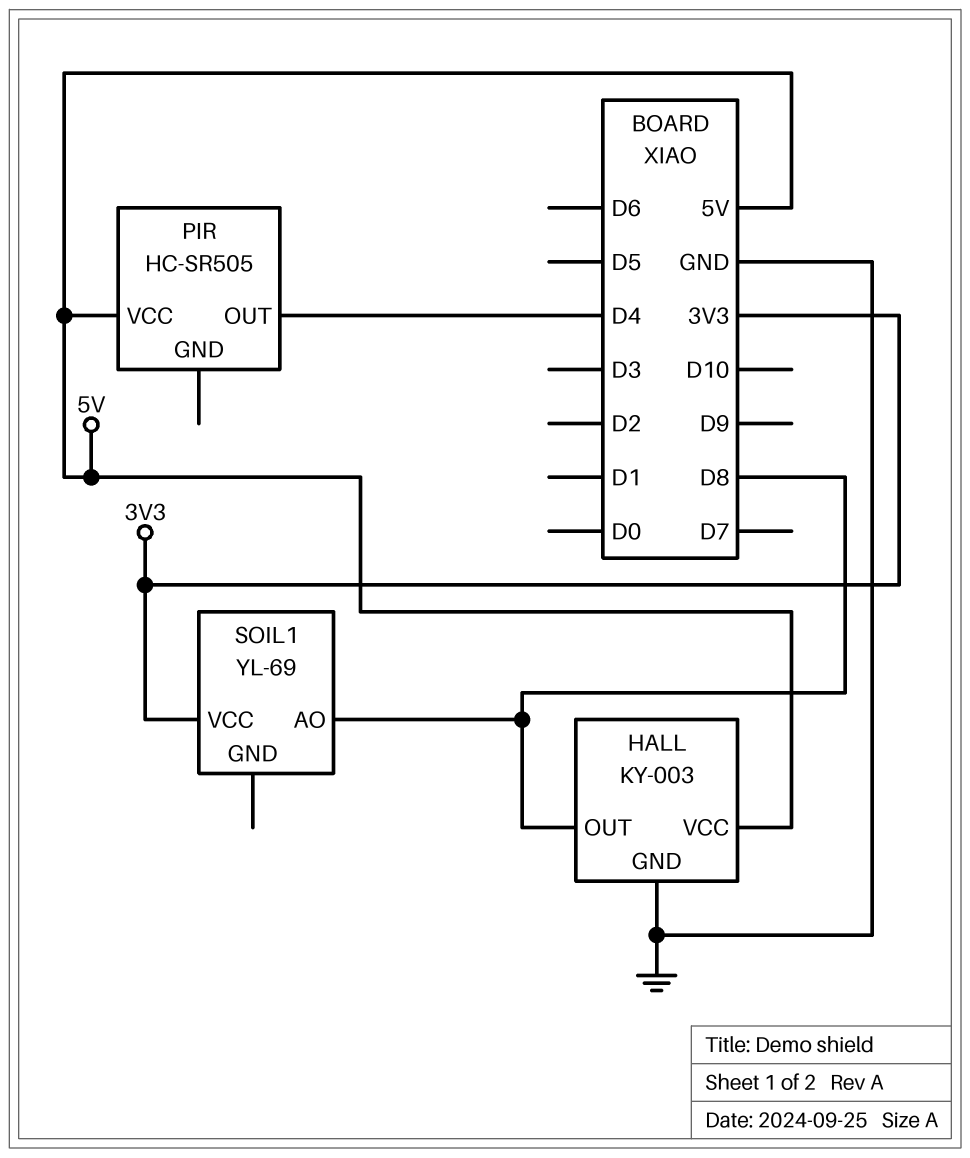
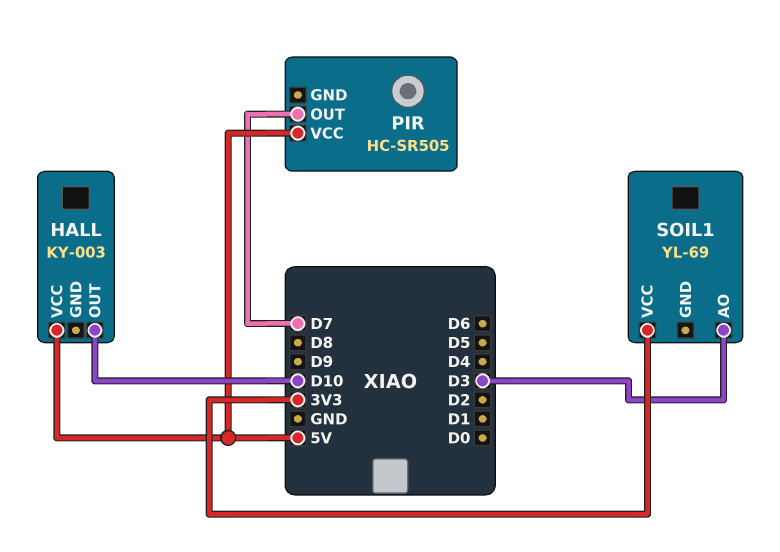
HALL pin GND: GND -> none
HALL pin OUT: D8 -> D10
PIR pin OUT: D4 -> D7
SOIL1 pin AO: D8 -> D3

